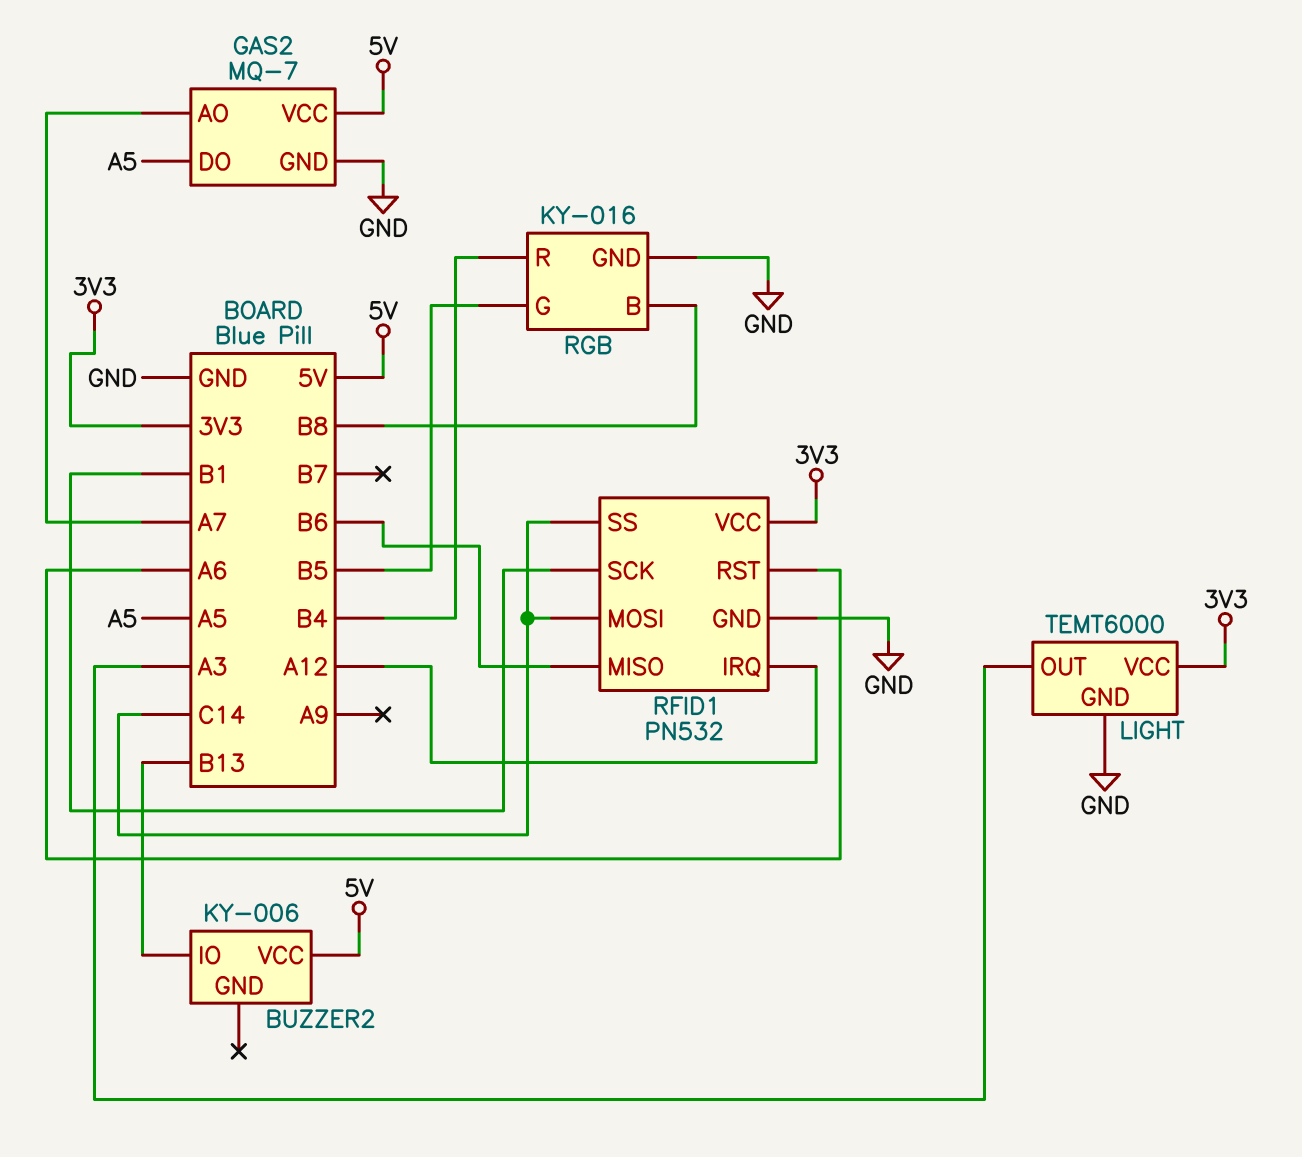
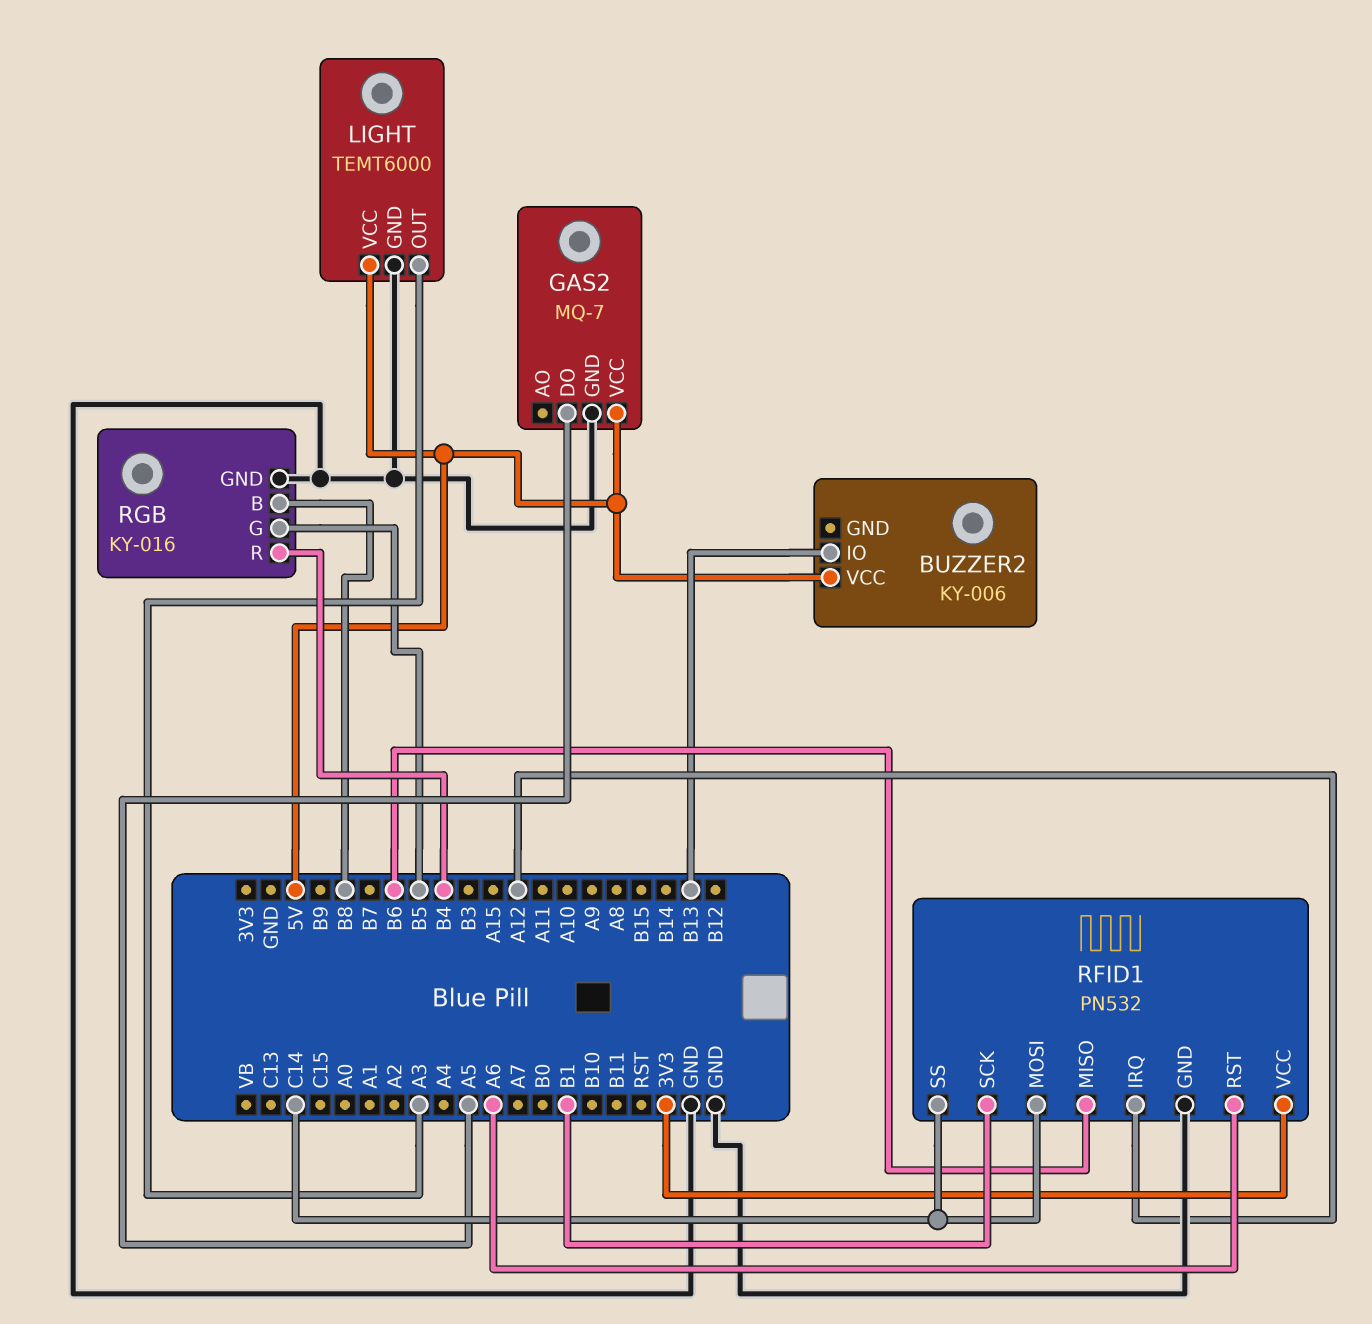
GAS2 pin AO: A7 -> none
LIGHT pin VCC: 3V3 -> 5V

